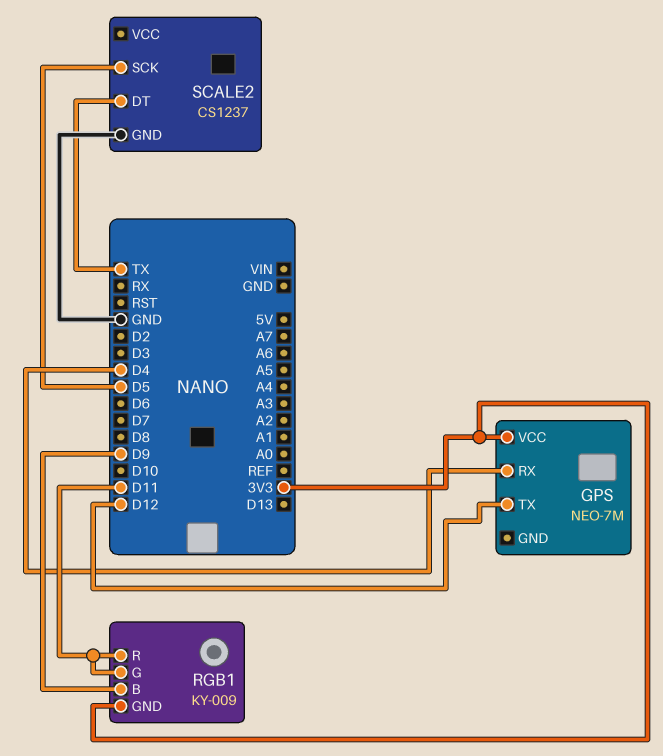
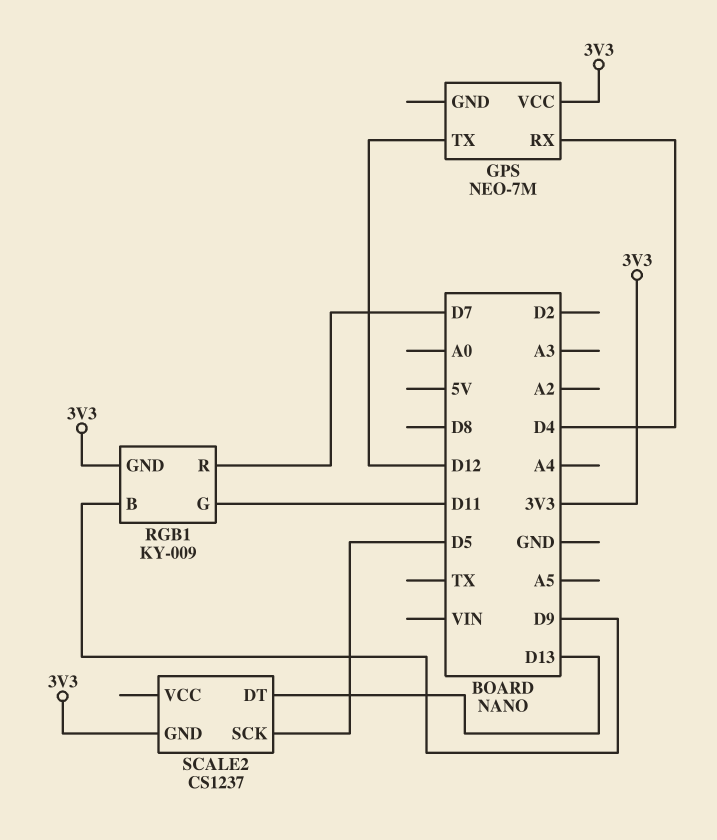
RGB1 pin R: D11 -> D7
SCALE2 pin DT: TX -> D13
SCALE2 pin GND: GND -> 3V3

